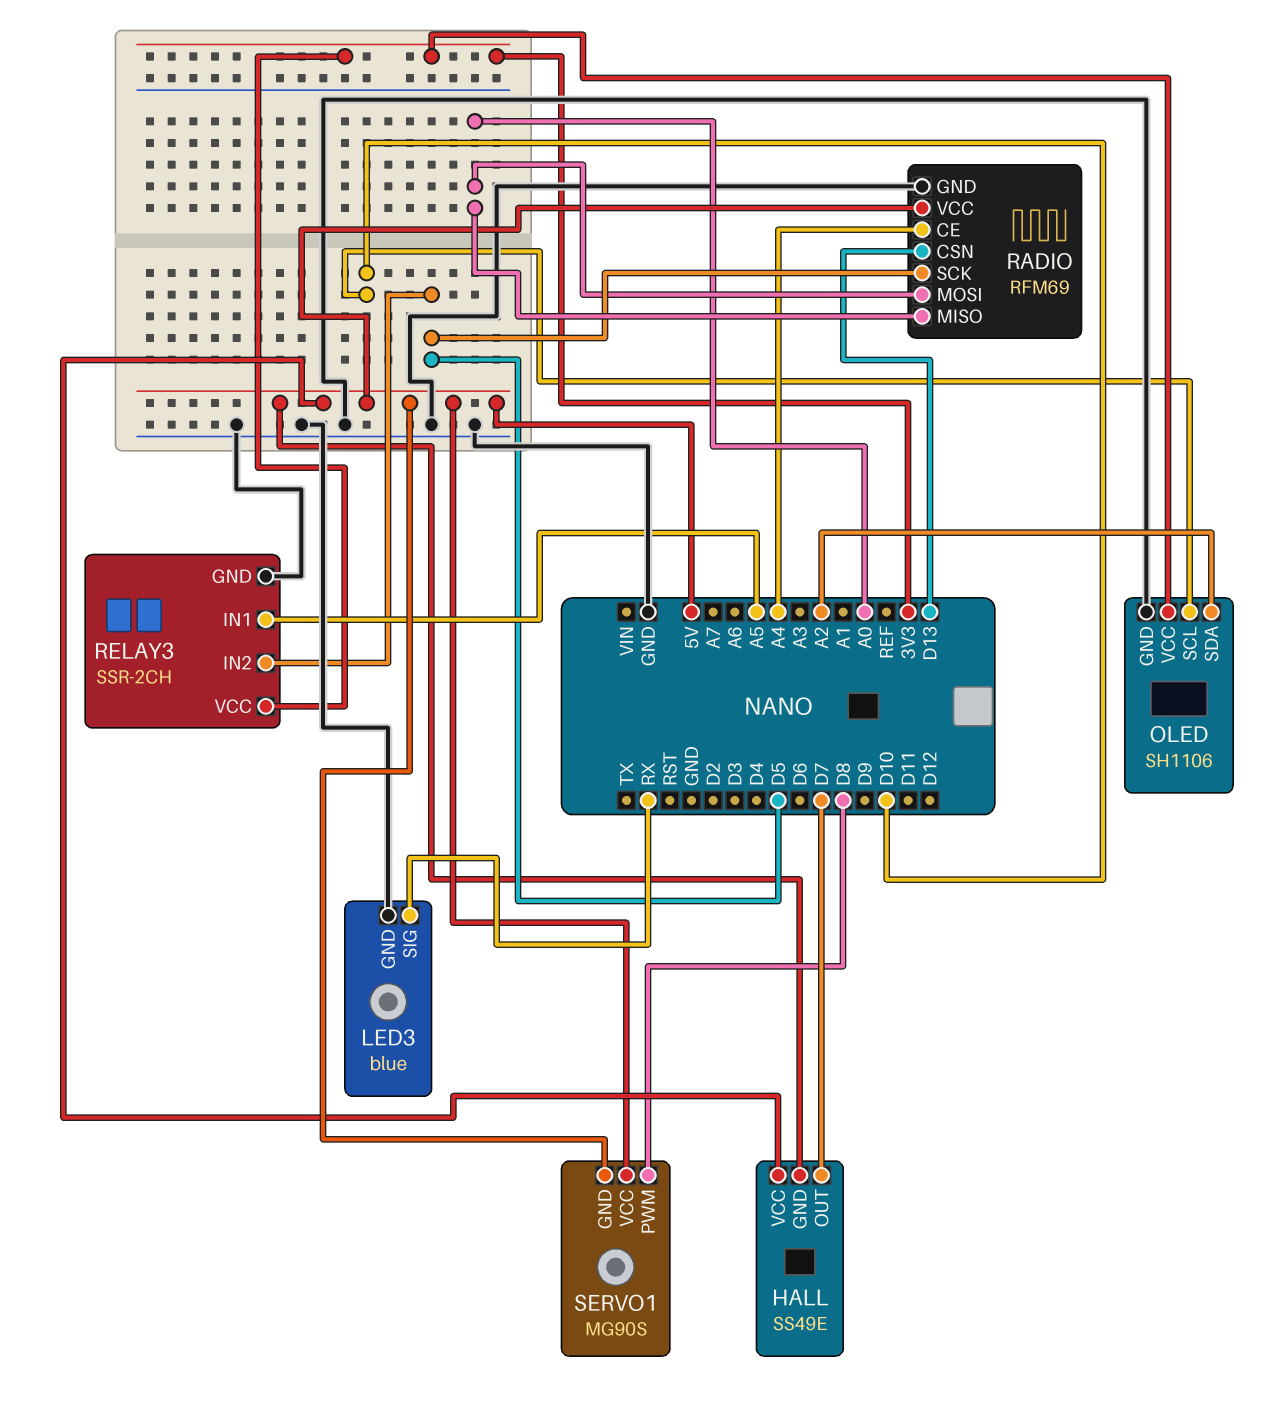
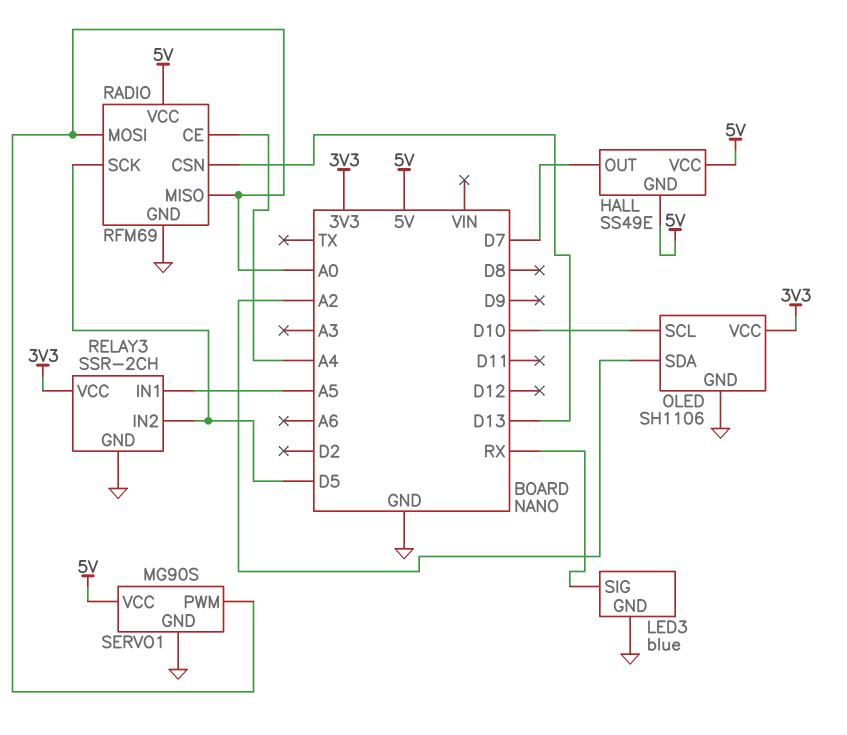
SERVO1 pin GND: 5V -> GND
SERVO1 pin PWM: D8 -> A0

